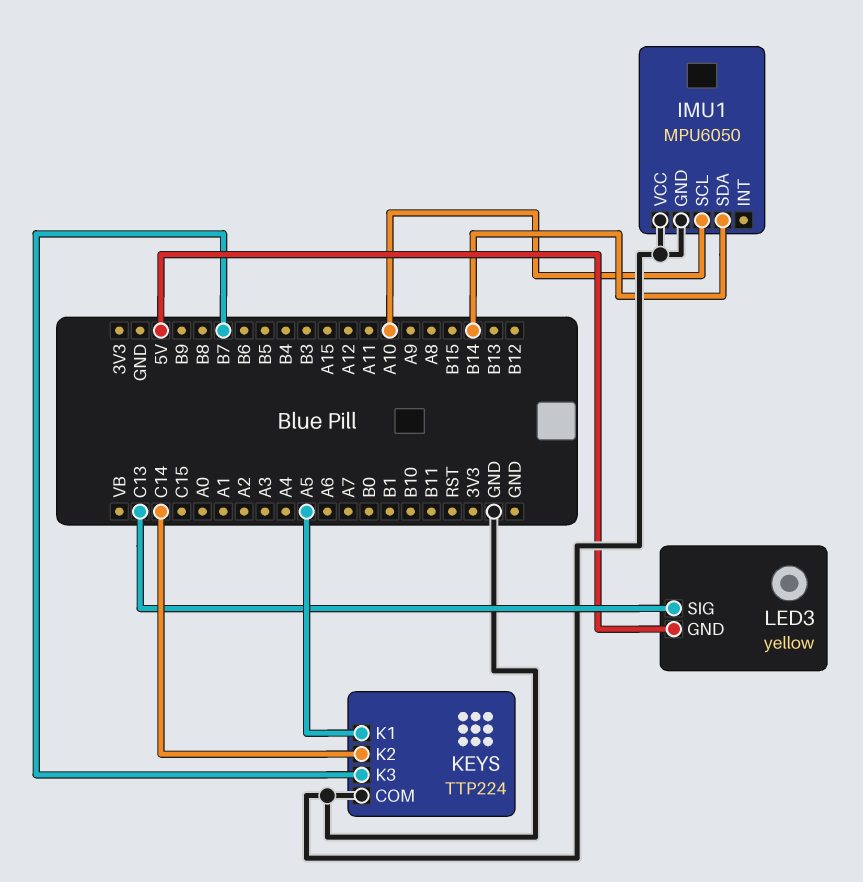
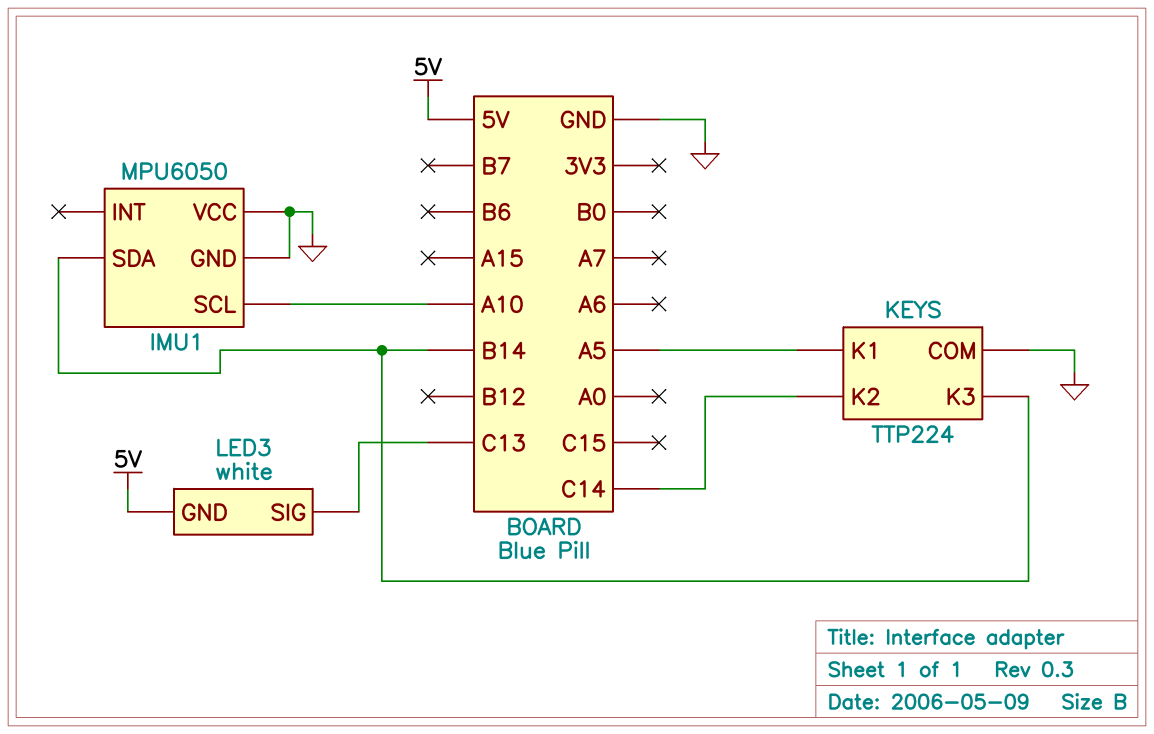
KEYS pin K3: B7 -> B14
LED3: yellow -> white

